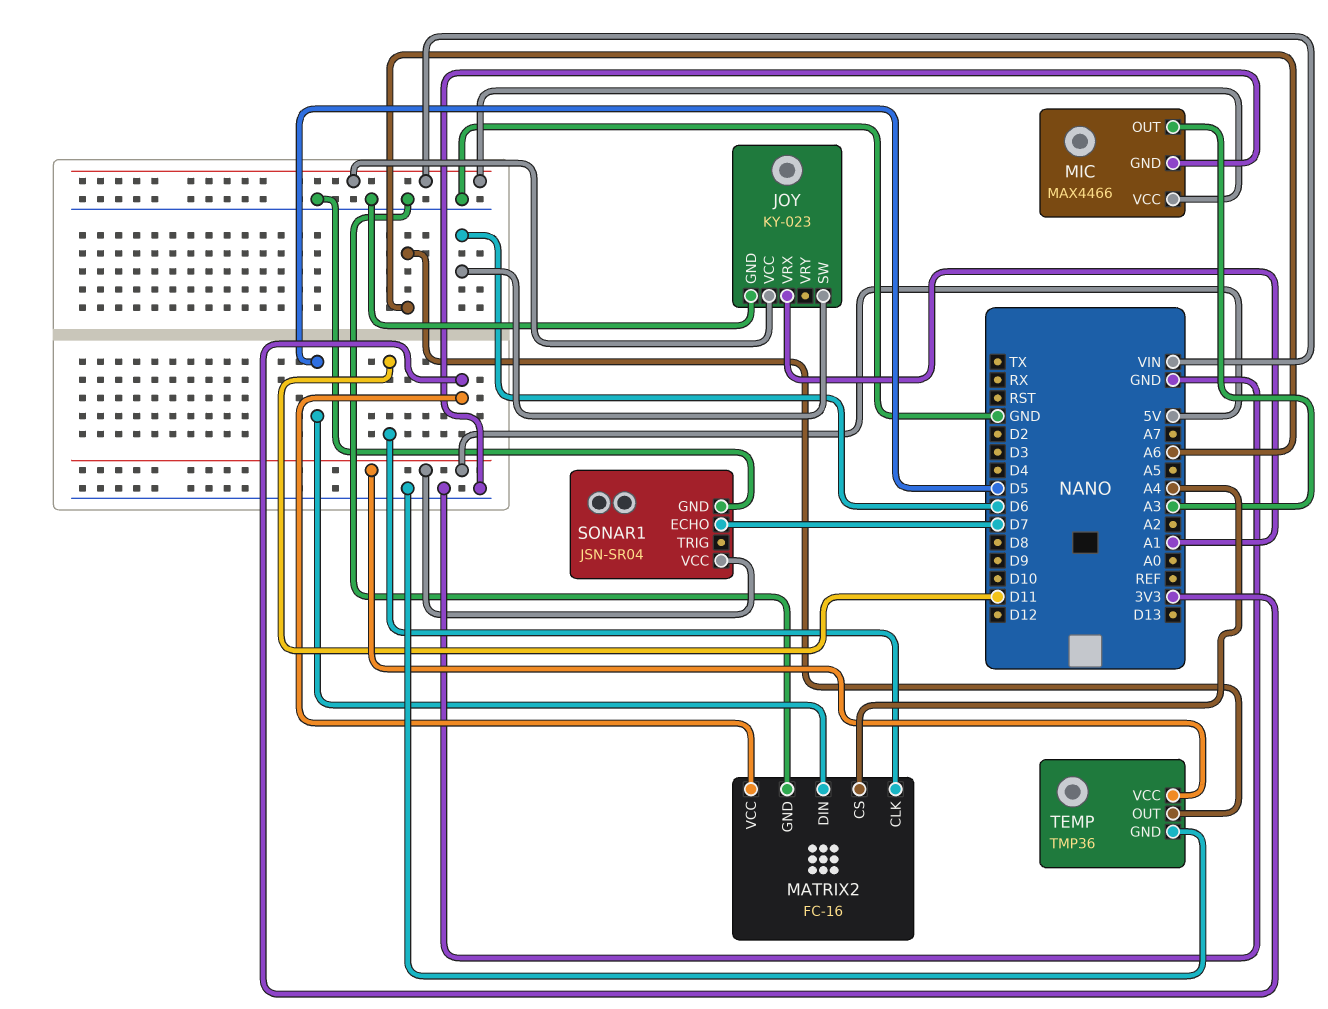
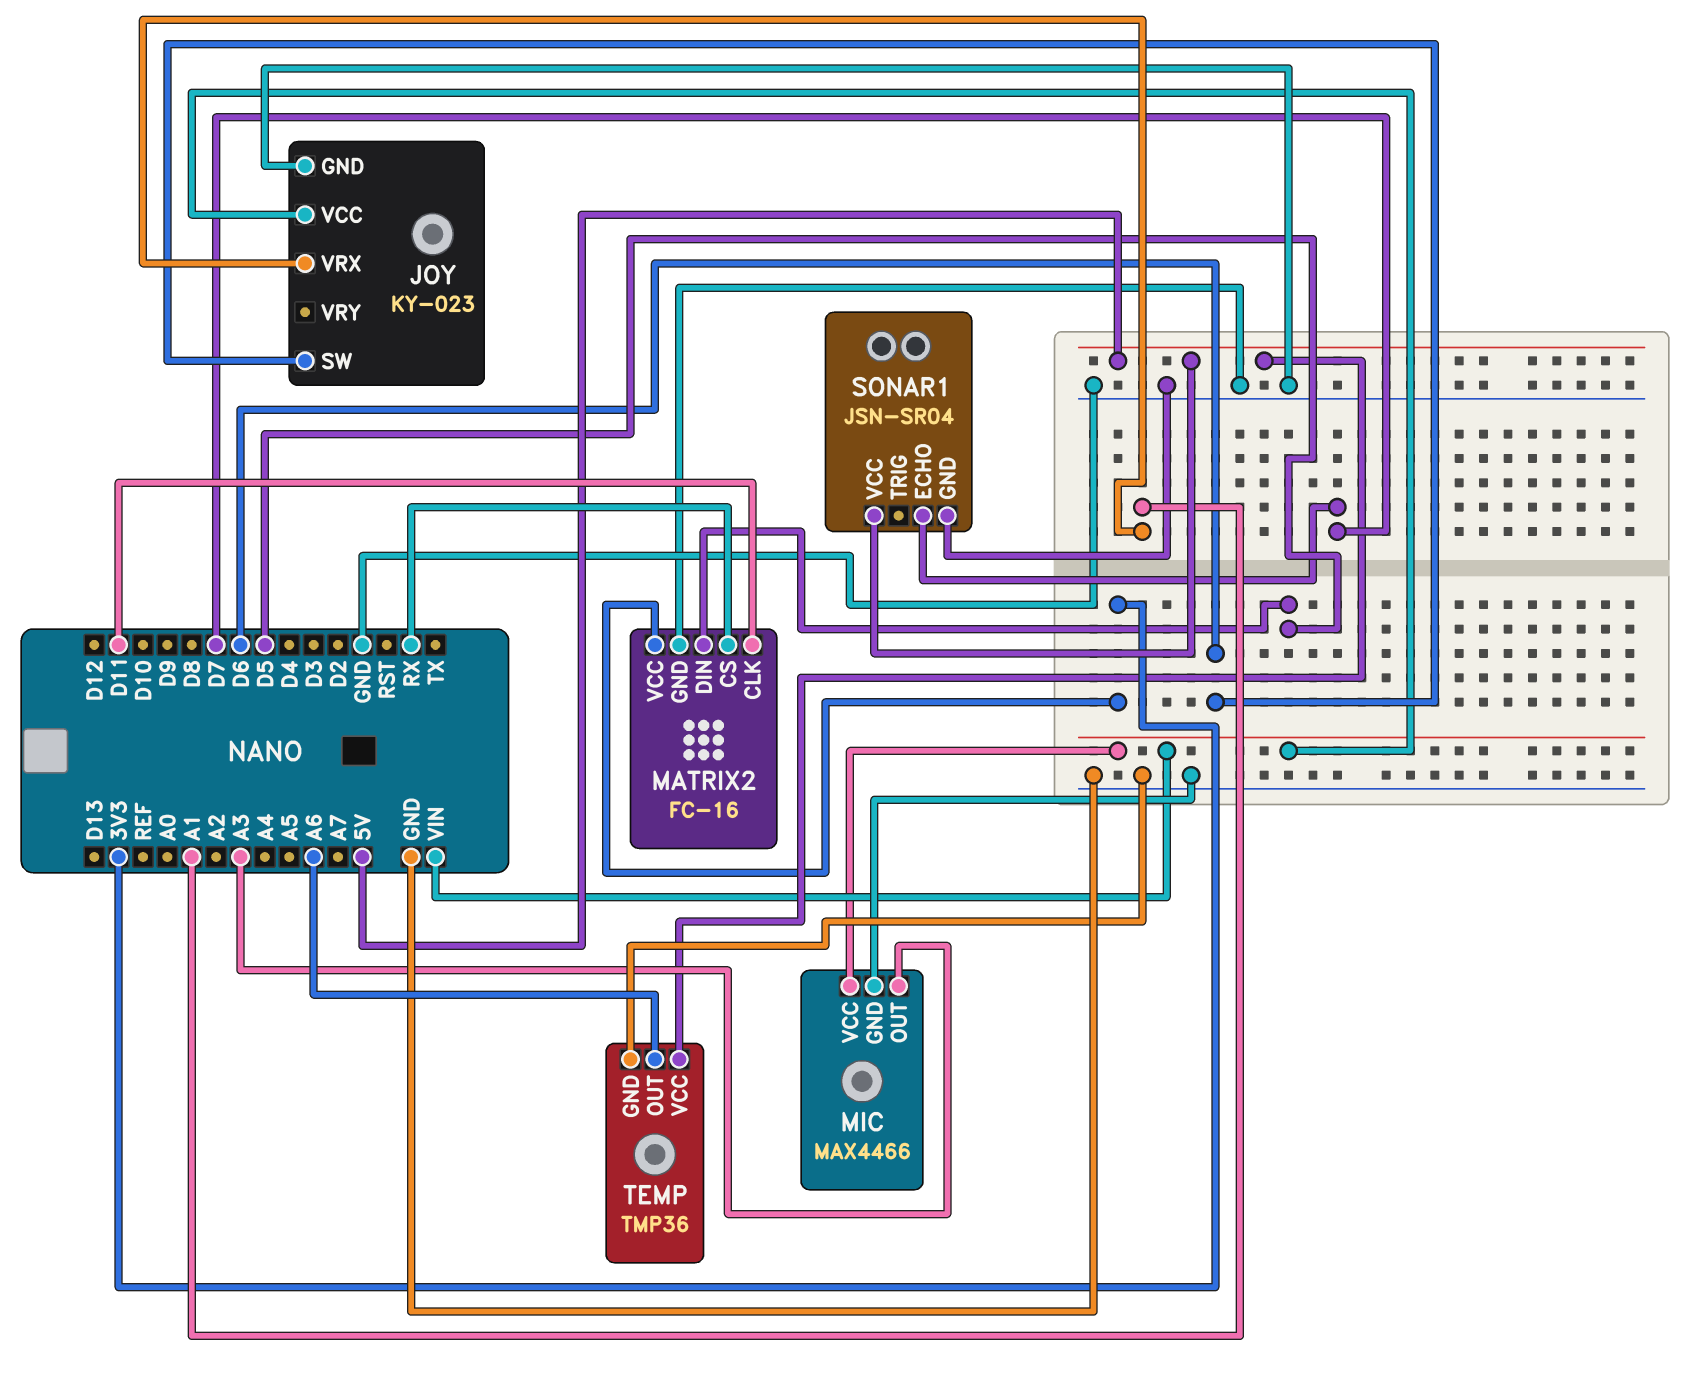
MATRIX2 pin CS: A4 -> RX

